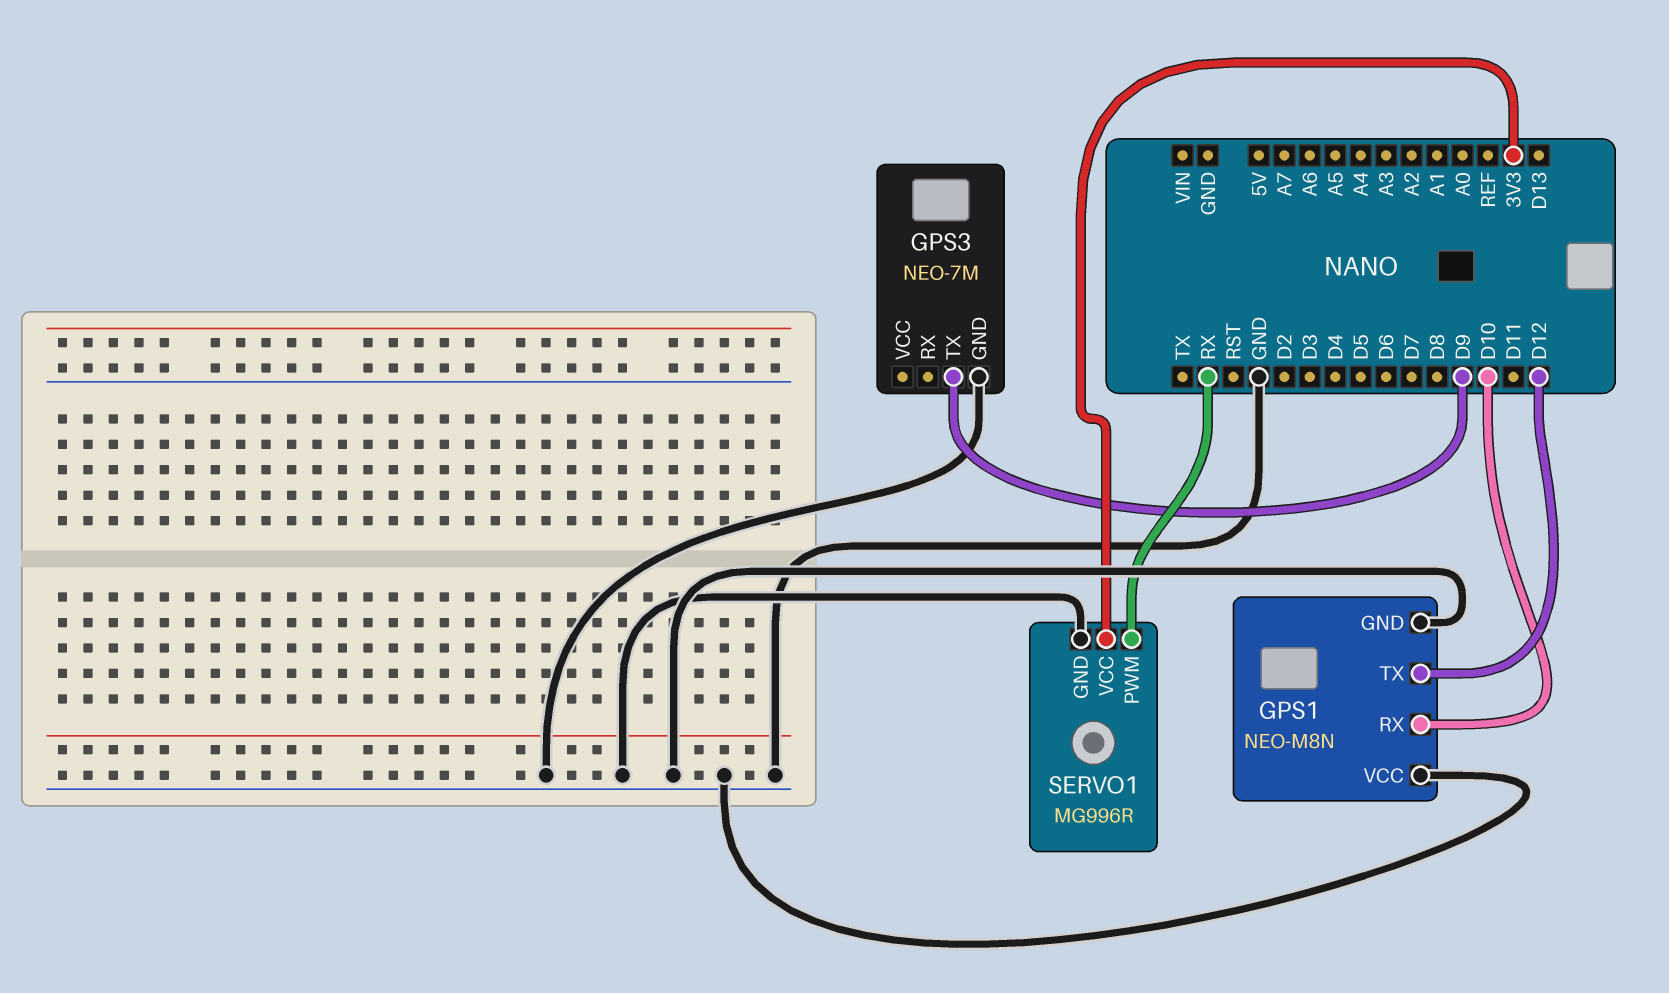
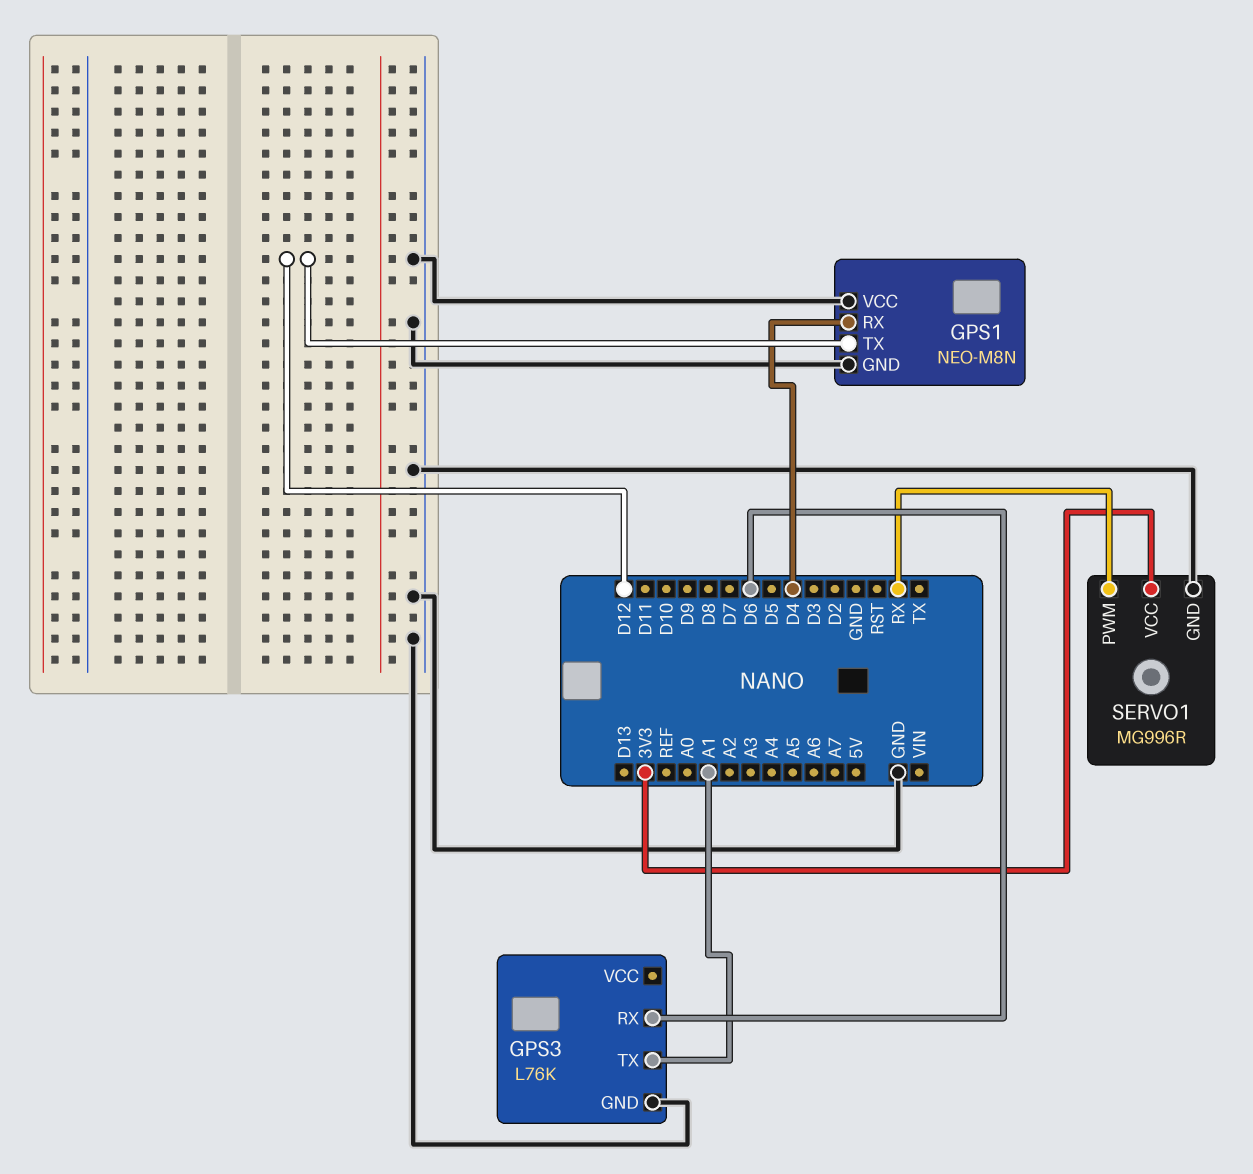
GPS1 pin RX: D10 -> D4
GPS3: NEO-7M -> L76K
GPS3 pin RX: none -> D6
GPS3 pin TX: D9 -> A1

